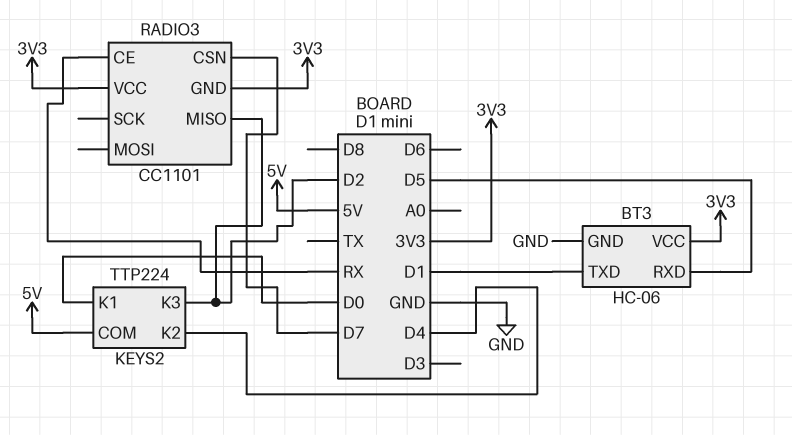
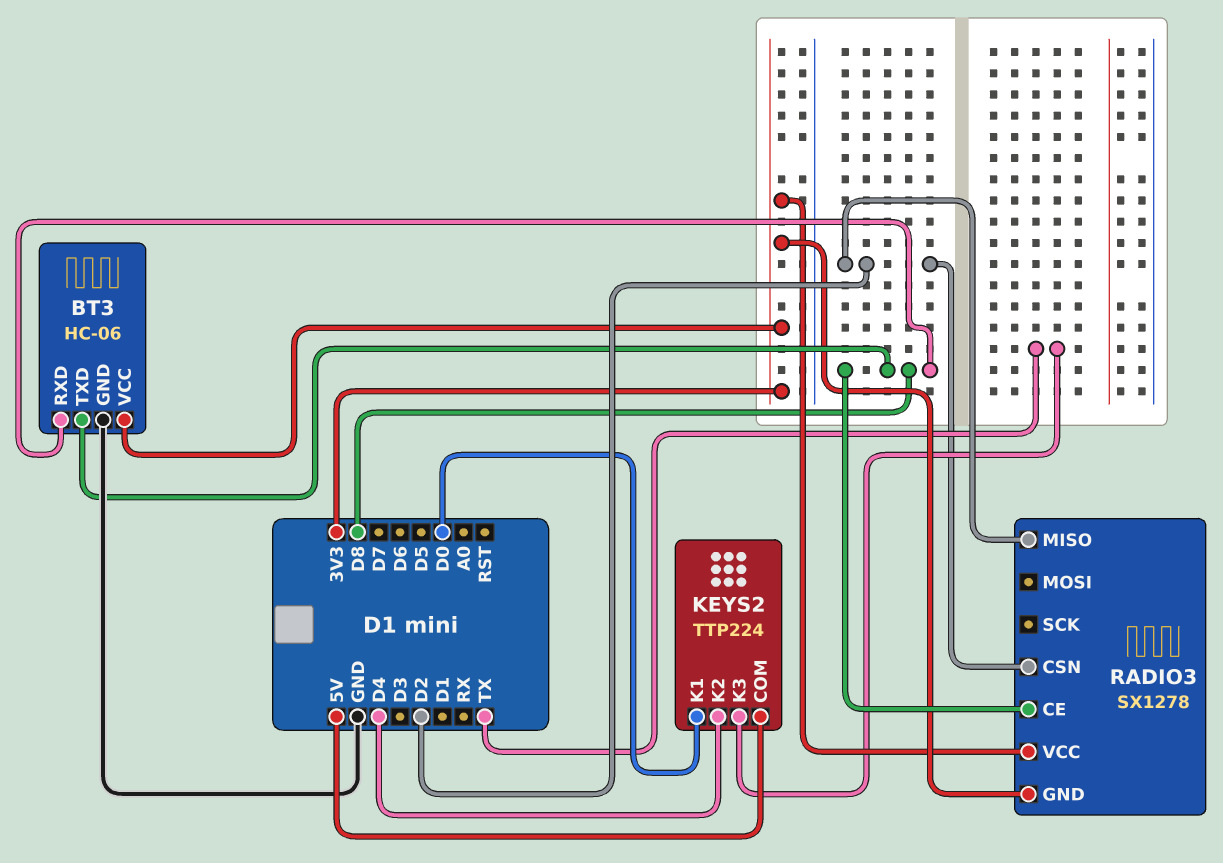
BT3 pin RXD: D5 -> D8
BT3 pin TXD: D1 -> D8
KEYS2 pin K3: D2 -> TX
RADIO3: CC1101 -> SX1278
RADIO3 pin CE: RX -> D8
RADIO3 pin CSN: D7 -> D2

